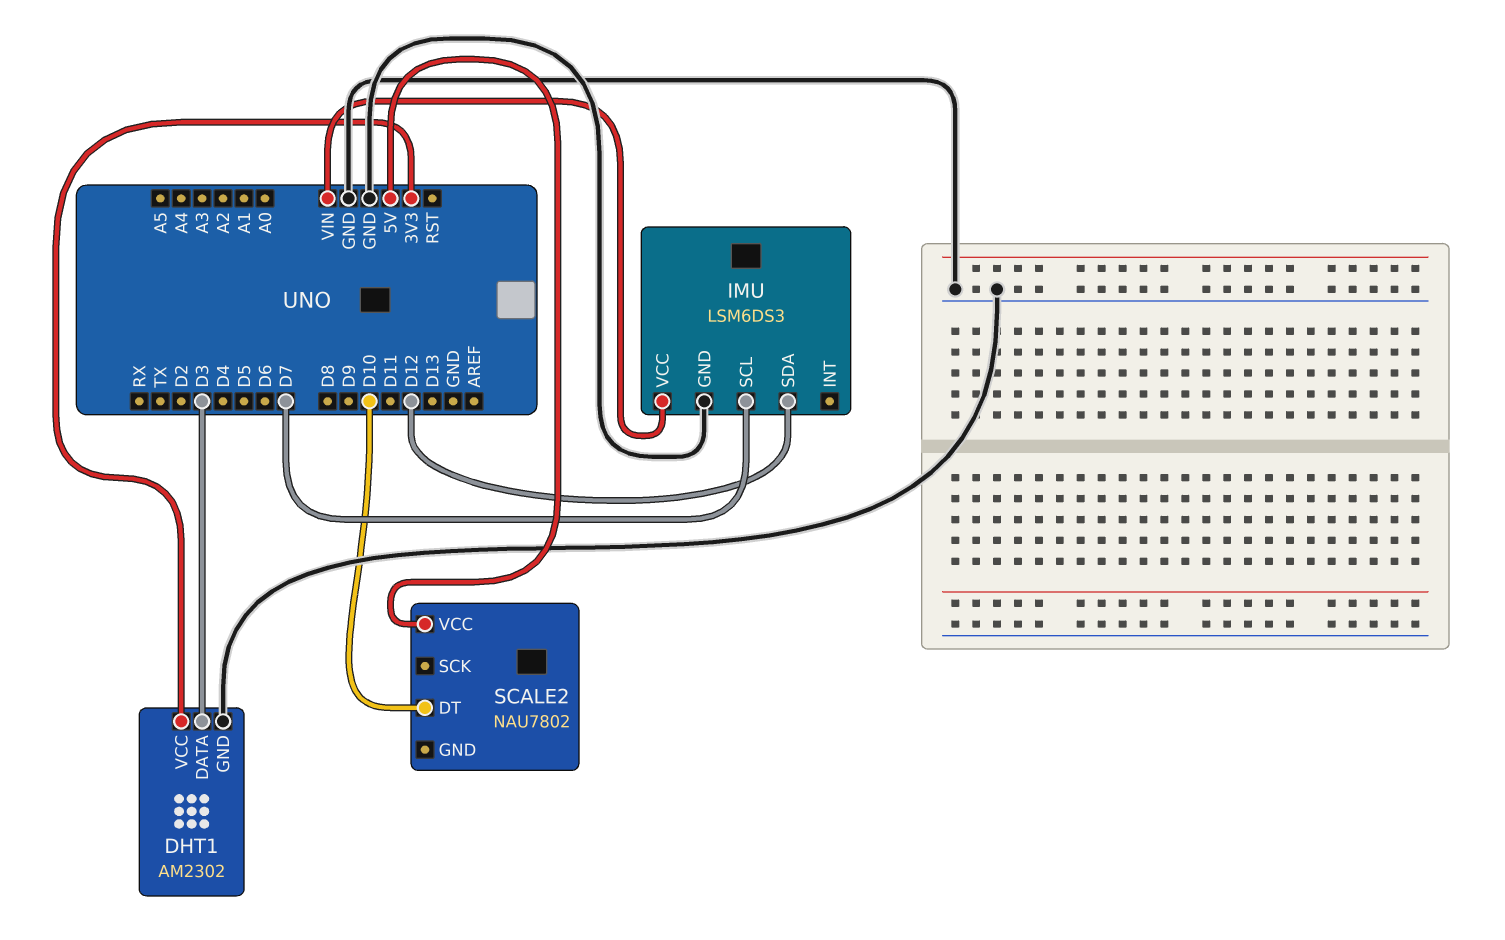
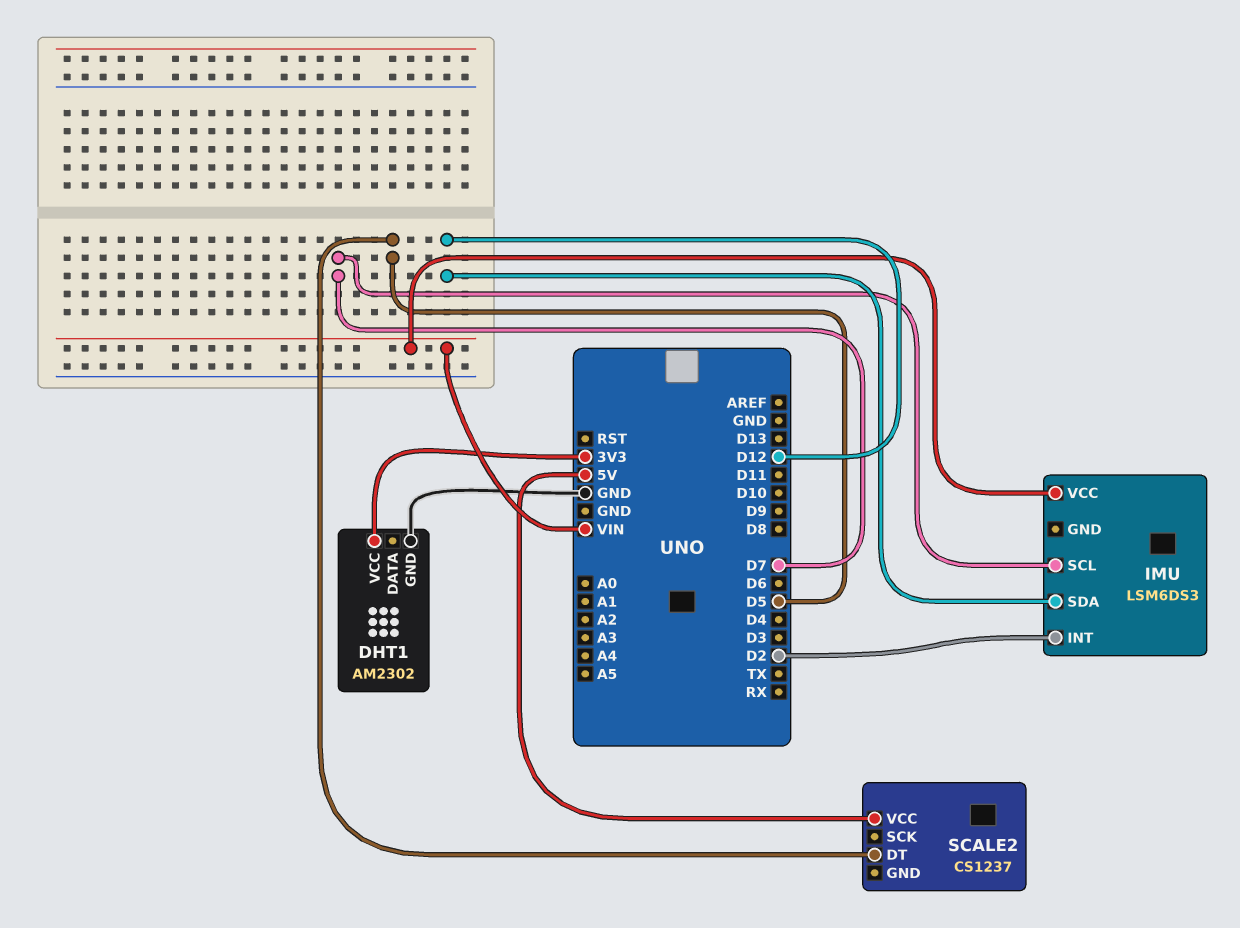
DHT1 pin DATA: D3 -> none
IMU pin GND: GND -> none
IMU pin INT: none -> D2
SCALE2: NAU7802 -> CS1237
SCALE2 pin DT: D10 -> D5

